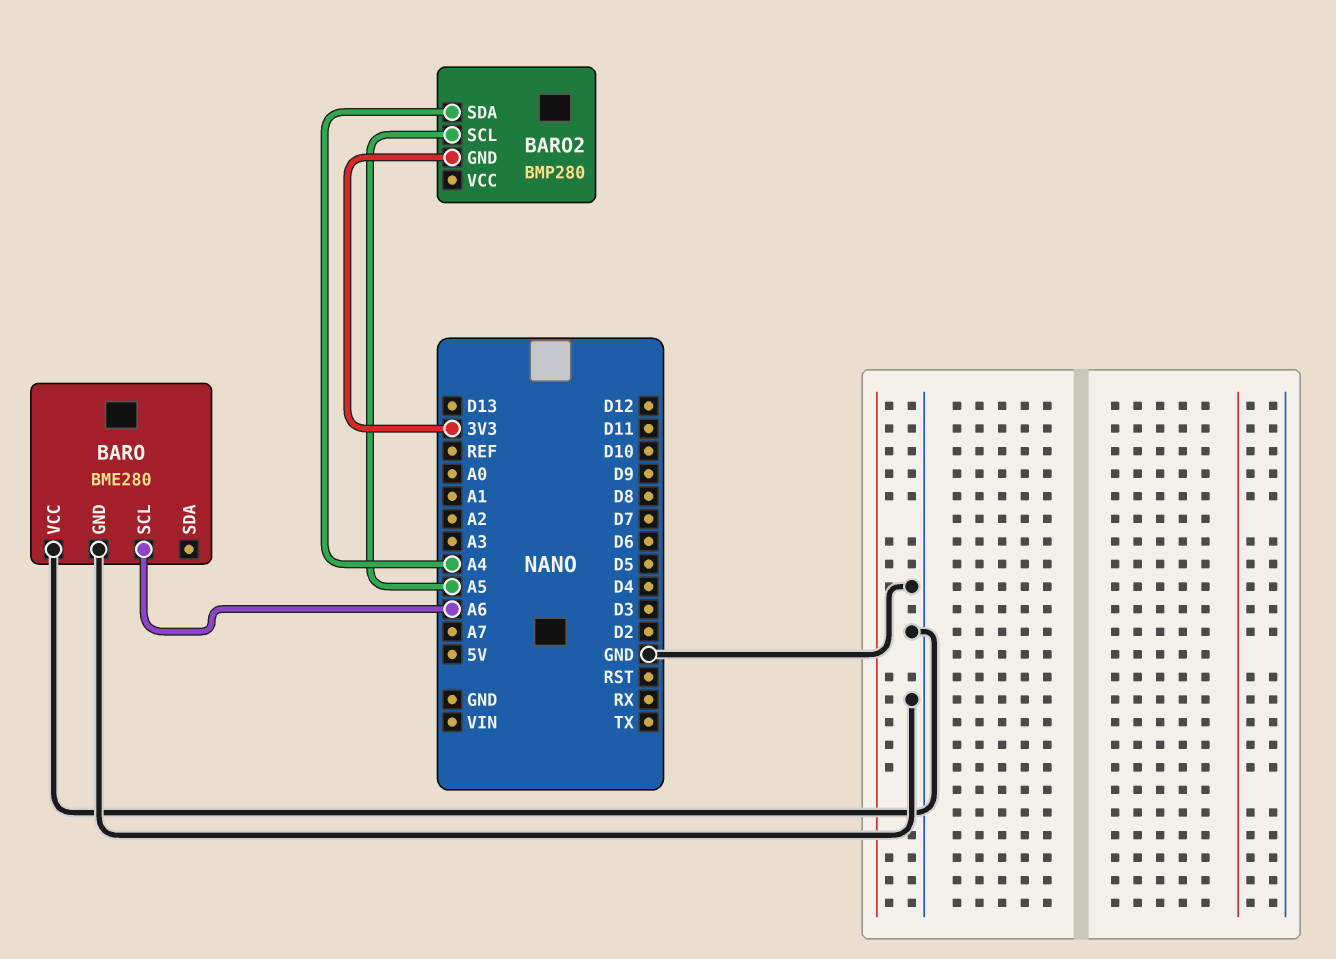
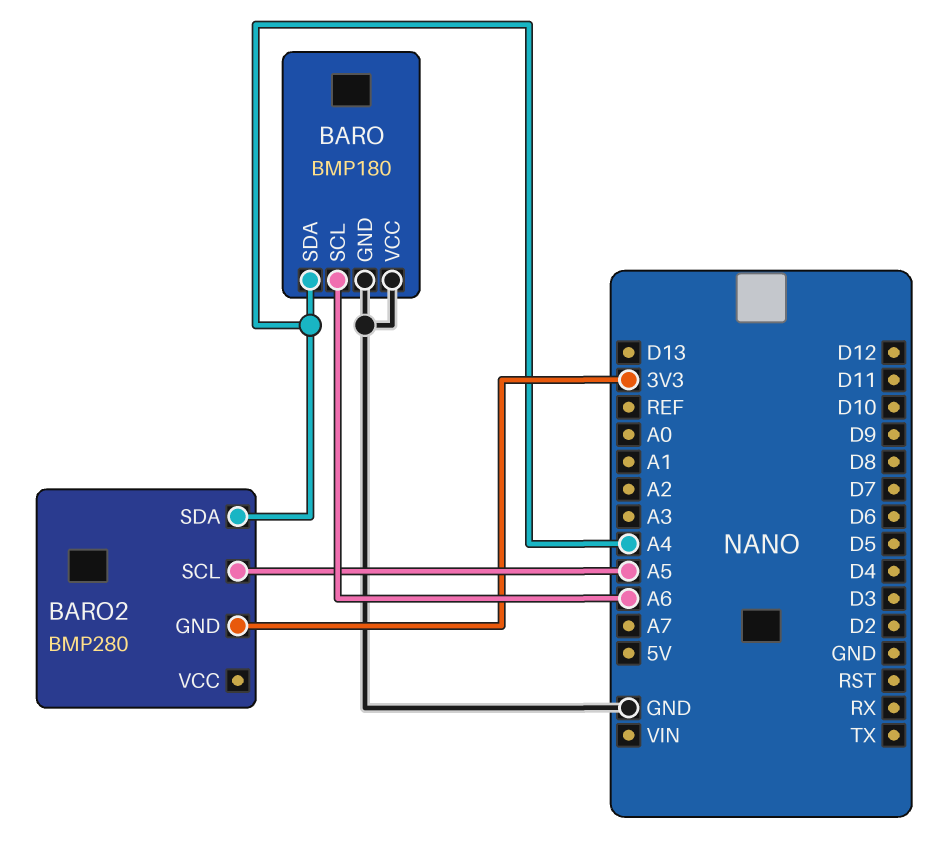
BARO: BME280 -> BMP180
BARO pin SDA: none -> A4

